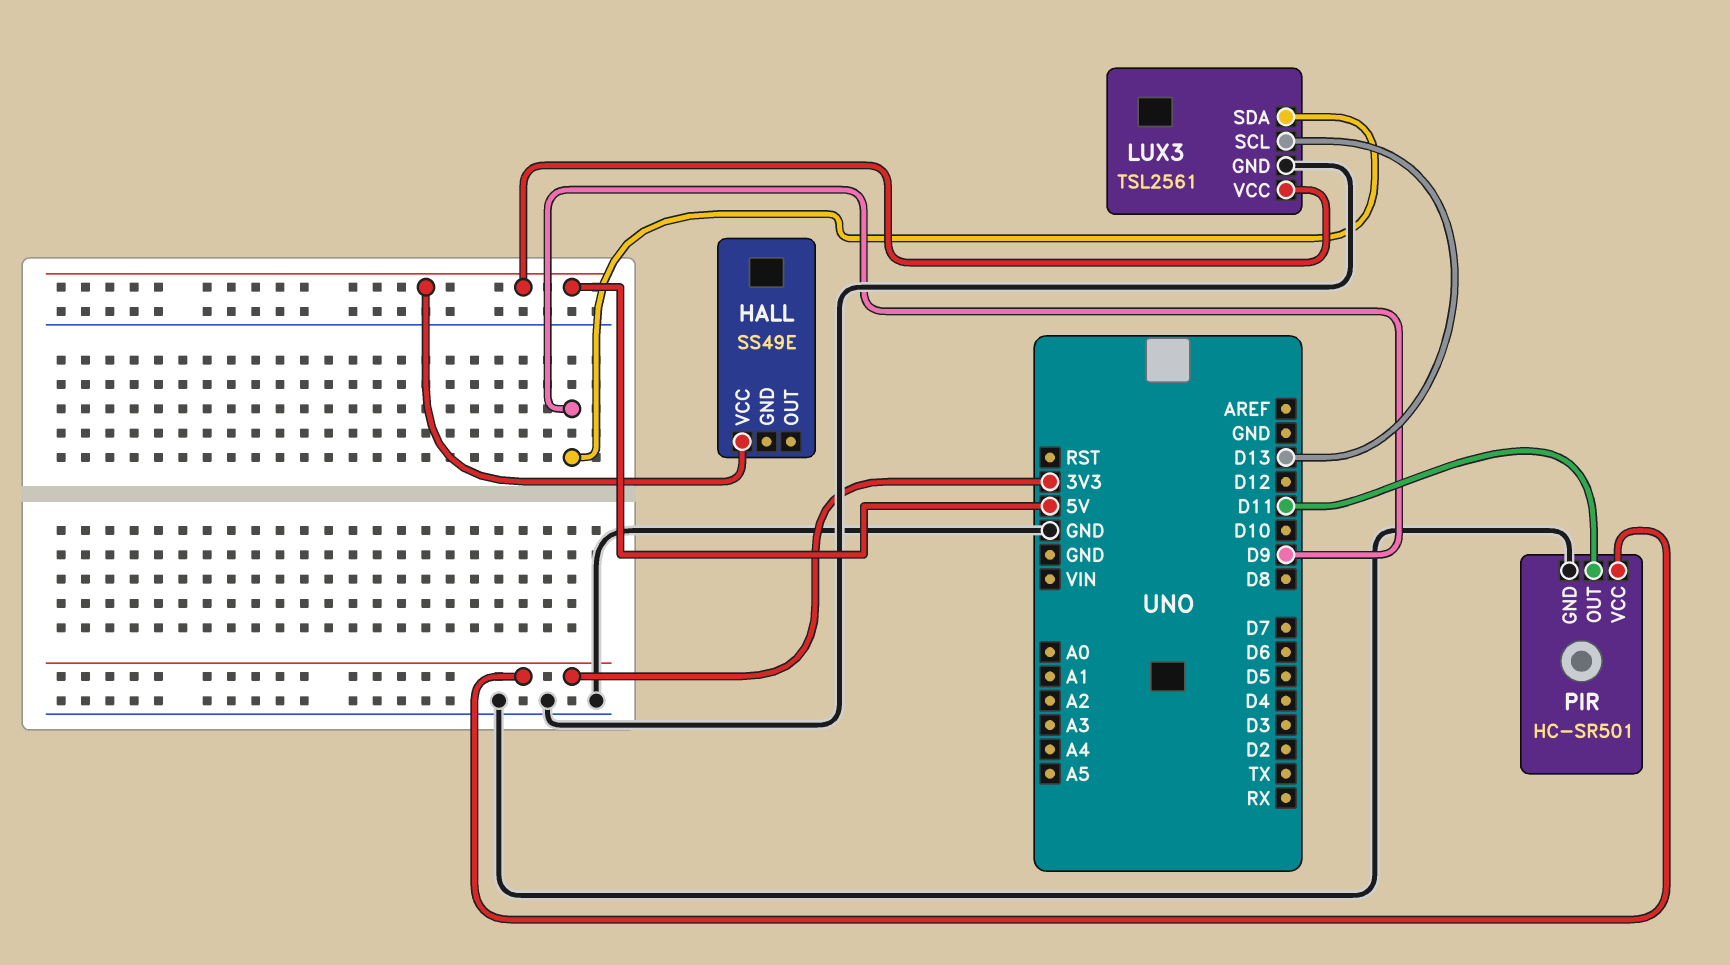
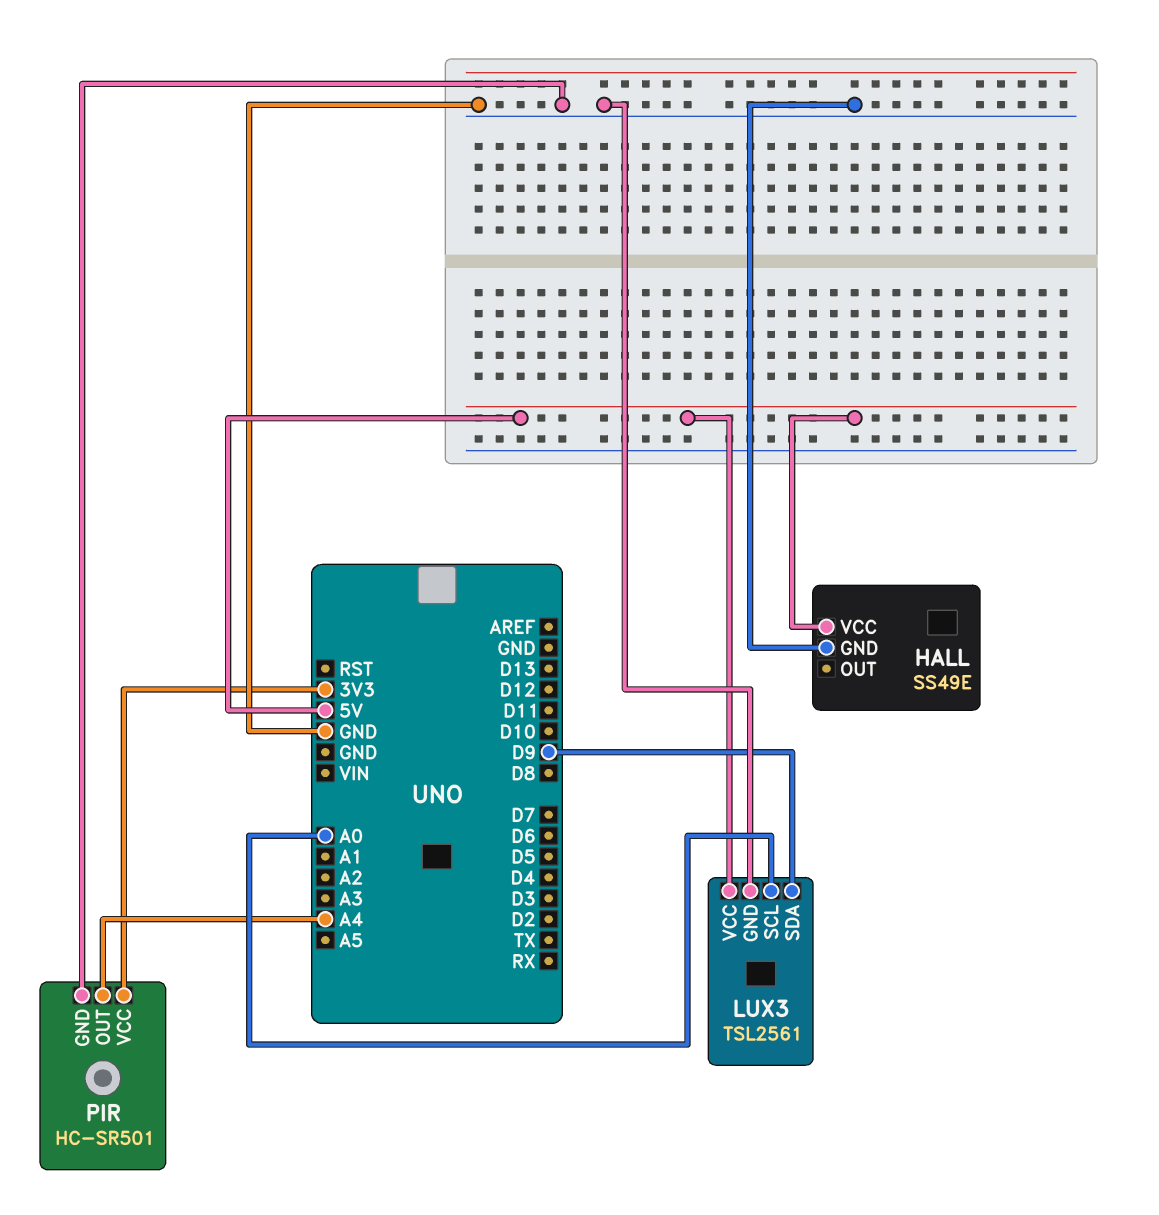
HALL pin GND: none -> GND
LUX3 pin SCL: D13 -> A0
PIR pin OUT: D11 -> A4

